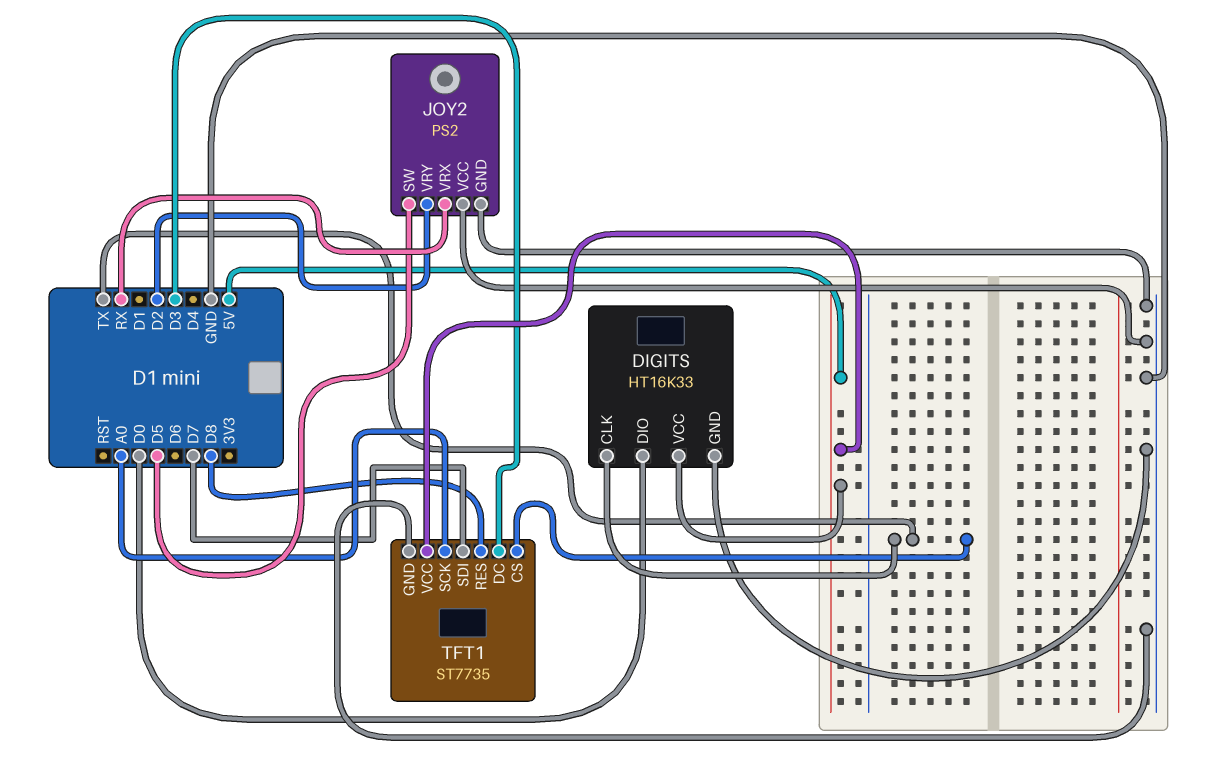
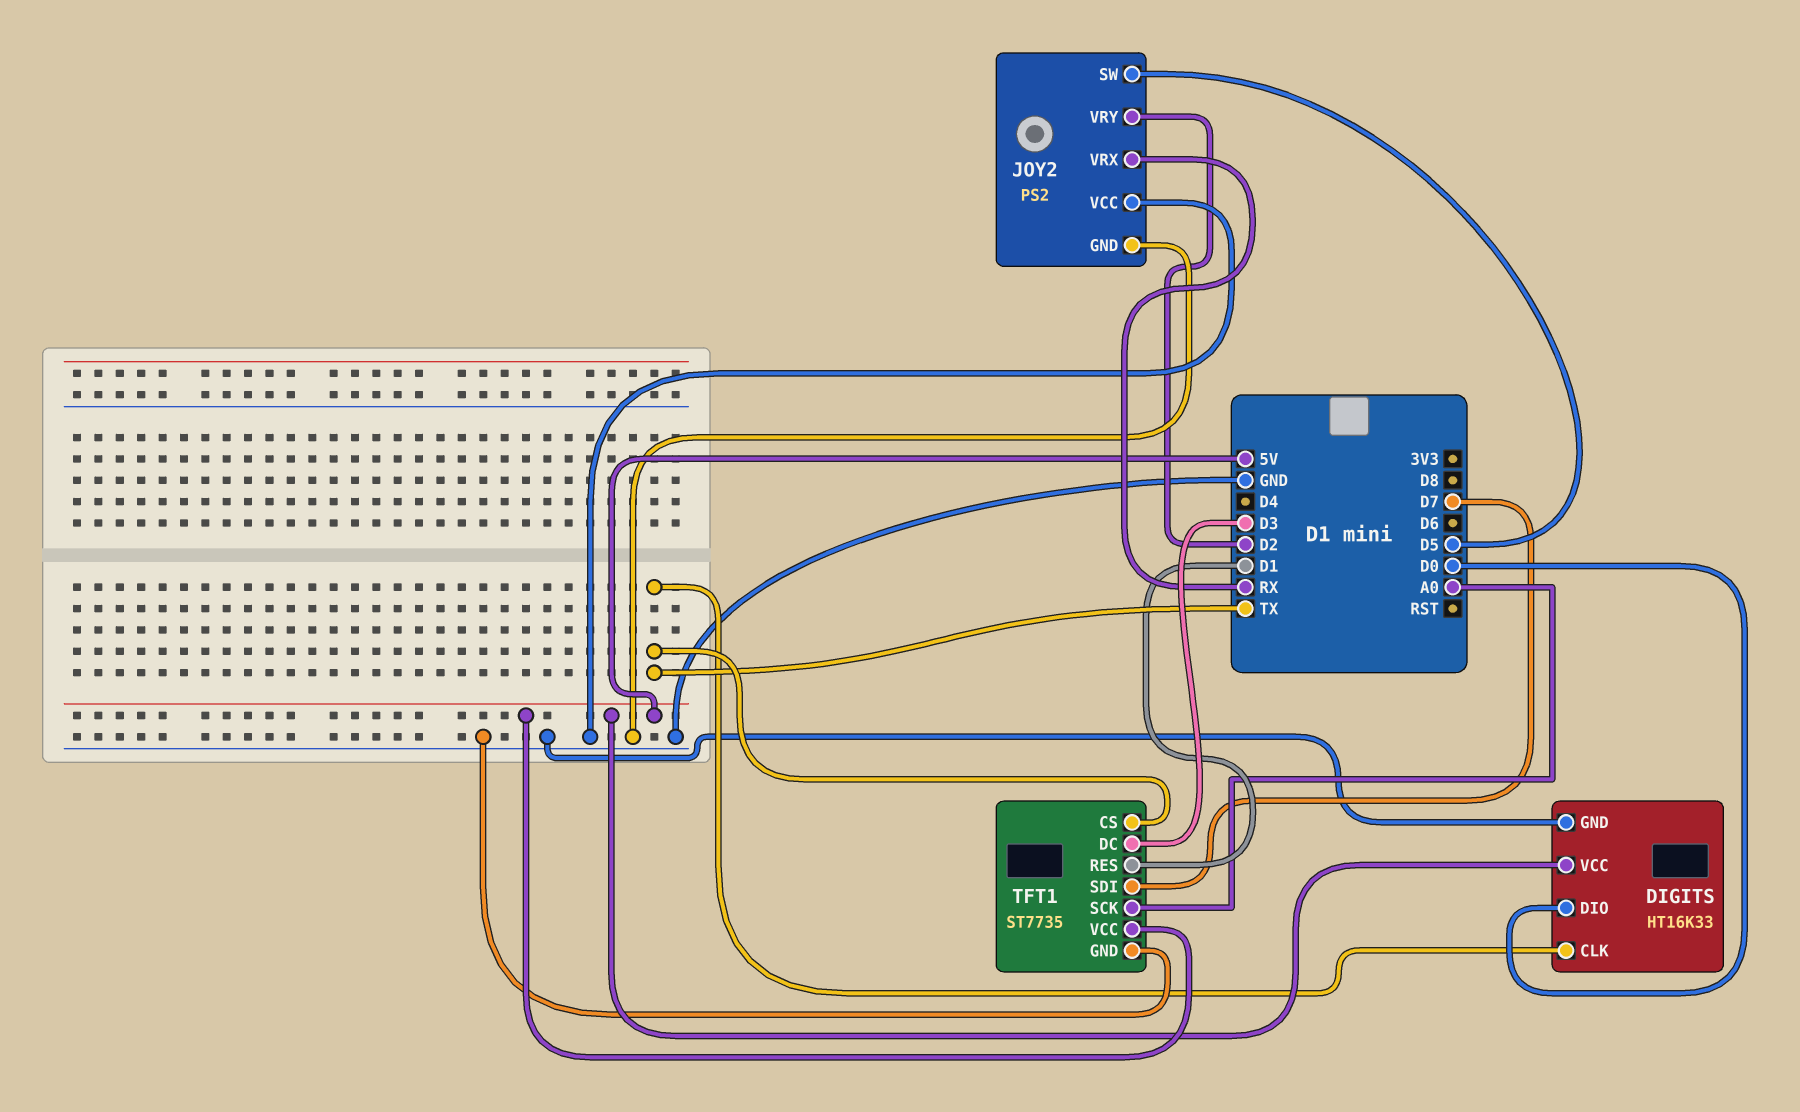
TFT1 pin RES: D8 -> D1

